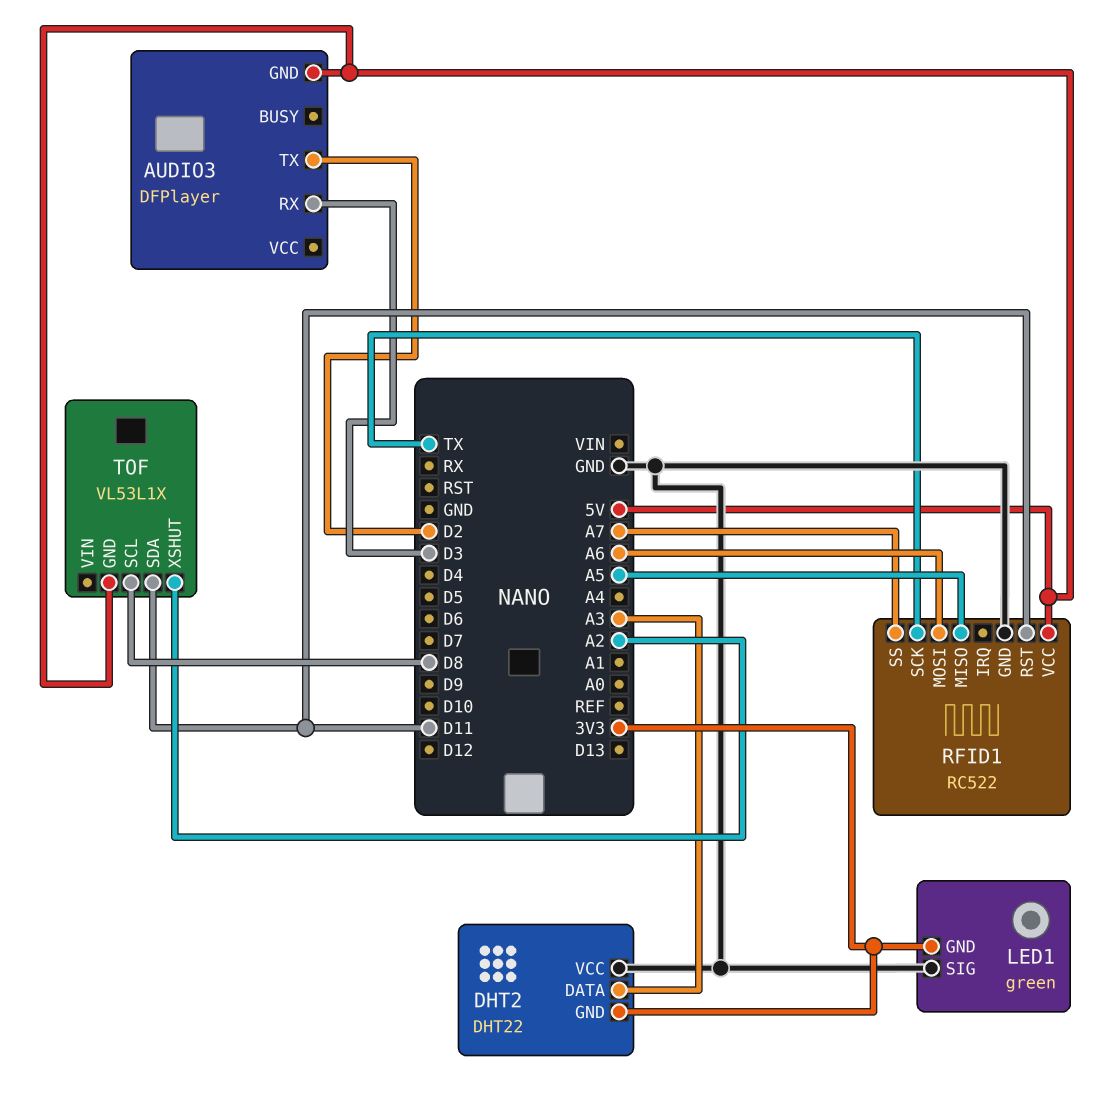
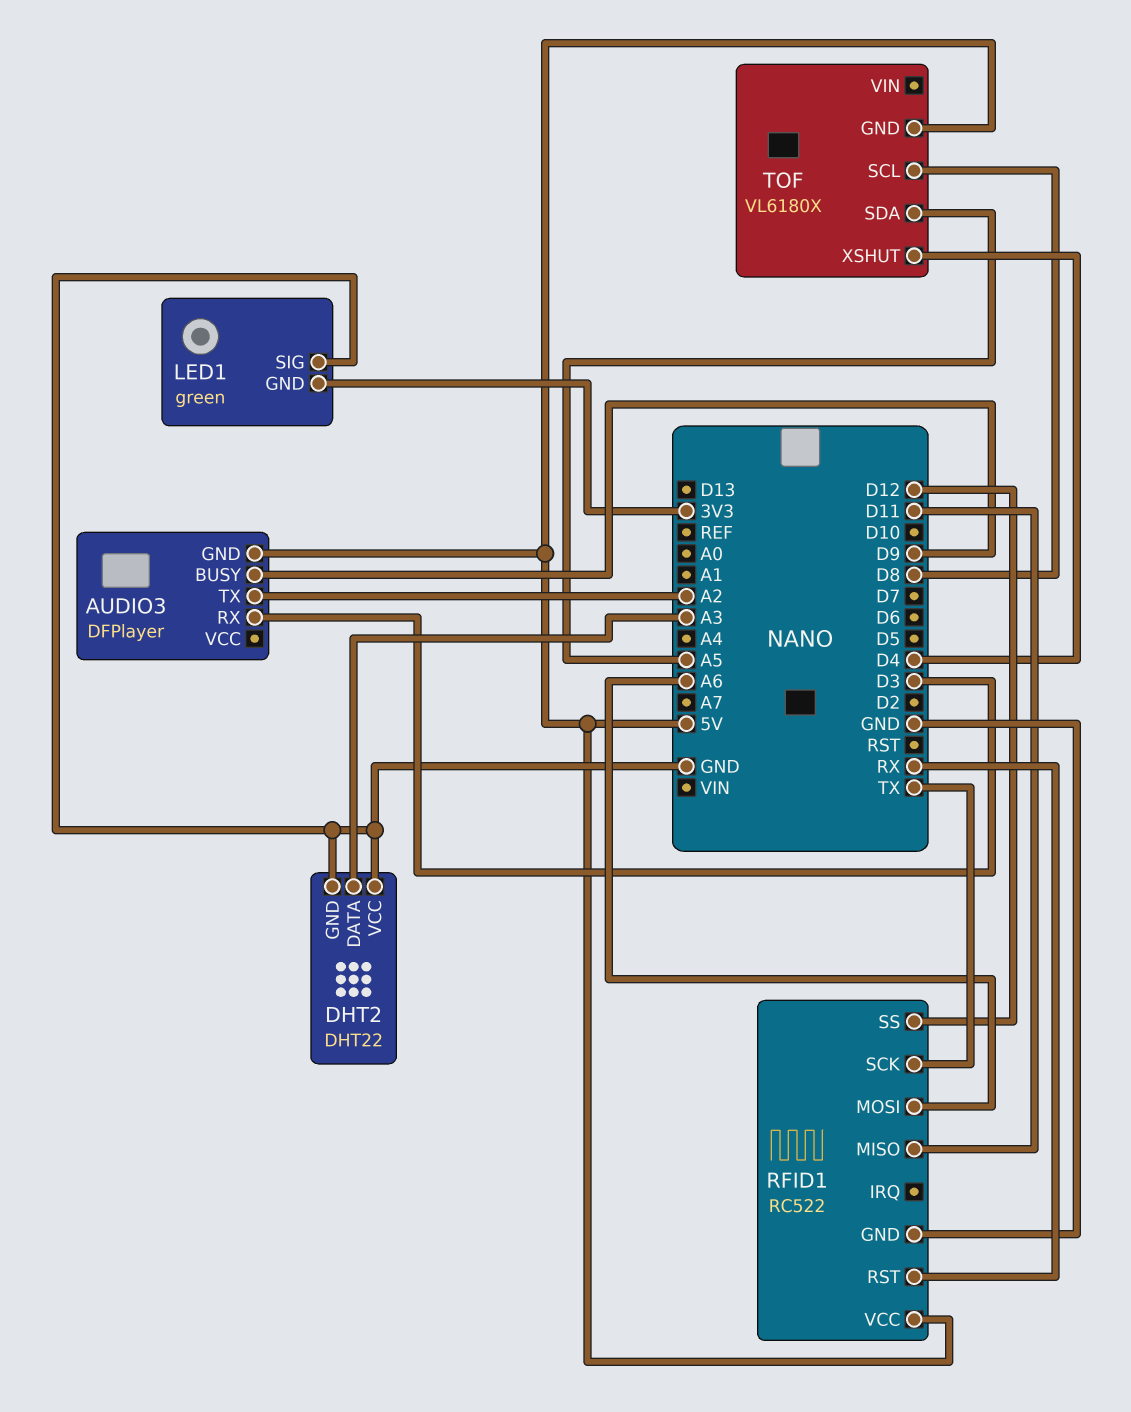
AUDIO3 pin BUSY: none -> D9
AUDIO3 pin TX: D2 -> A2
DHT2 pin GND: 3V3 -> GND
RFID1 pin MISO: A5 -> D11
RFID1 pin RST: D11 -> RX
RFID1 pin SS: A7 -> D12
TOF: VL53L1X -> VL6180X
TOF pin SDA: D11 -> A5
TOF pin XSHUT: A2 -> D4

